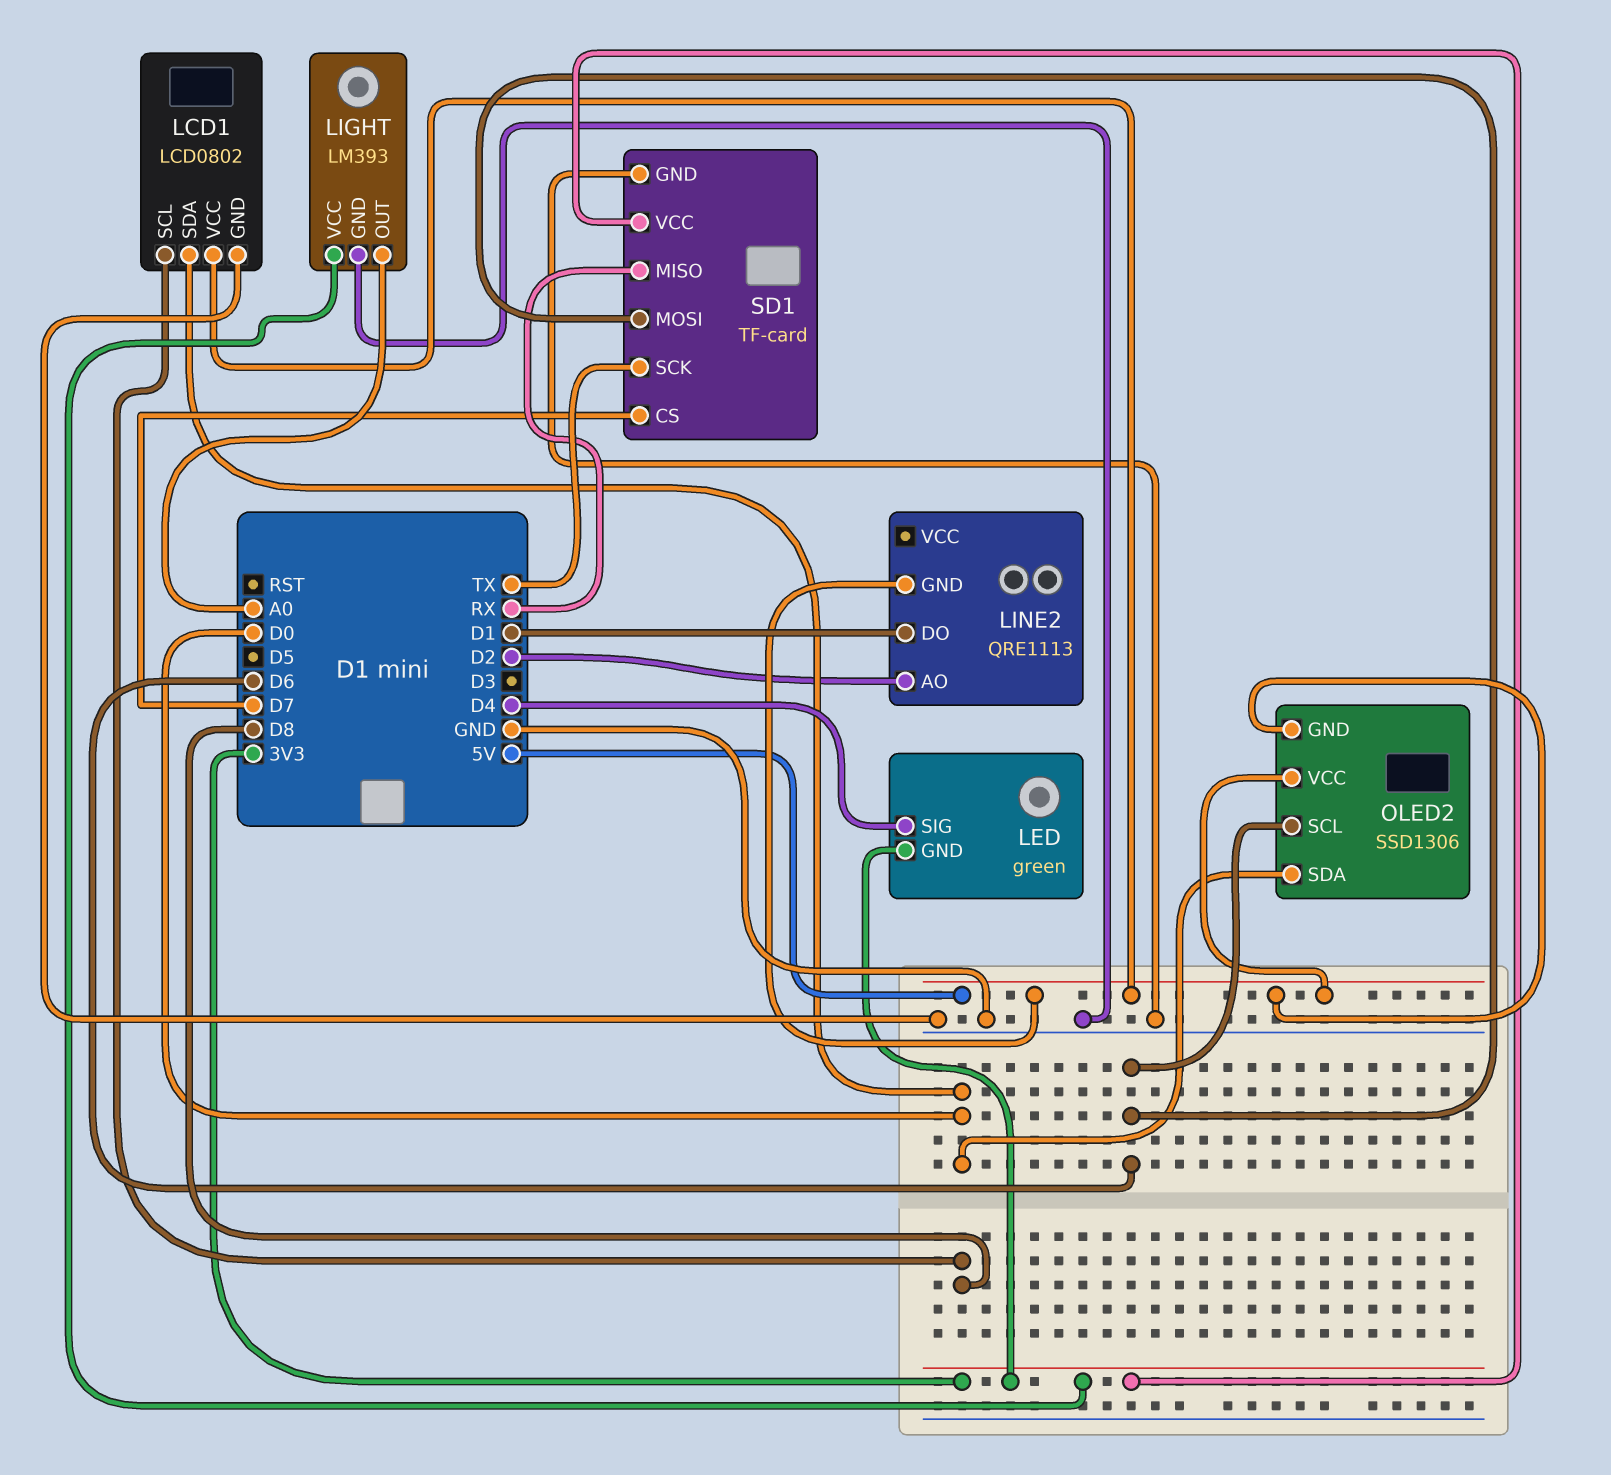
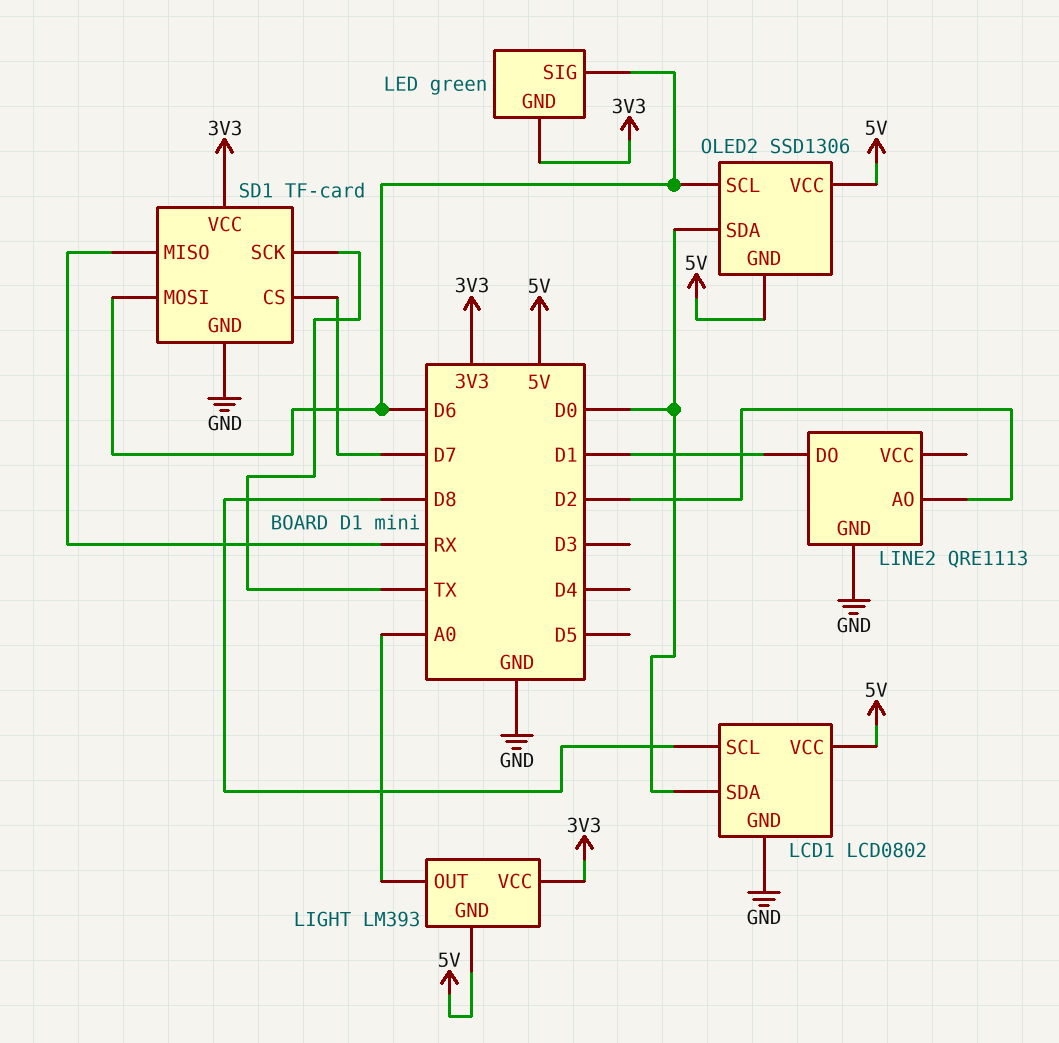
LED pin SIG: D4 -> D6
LIGHT pin GND: GND -> 5V
LINE2 pin GND: 5V -> GND

